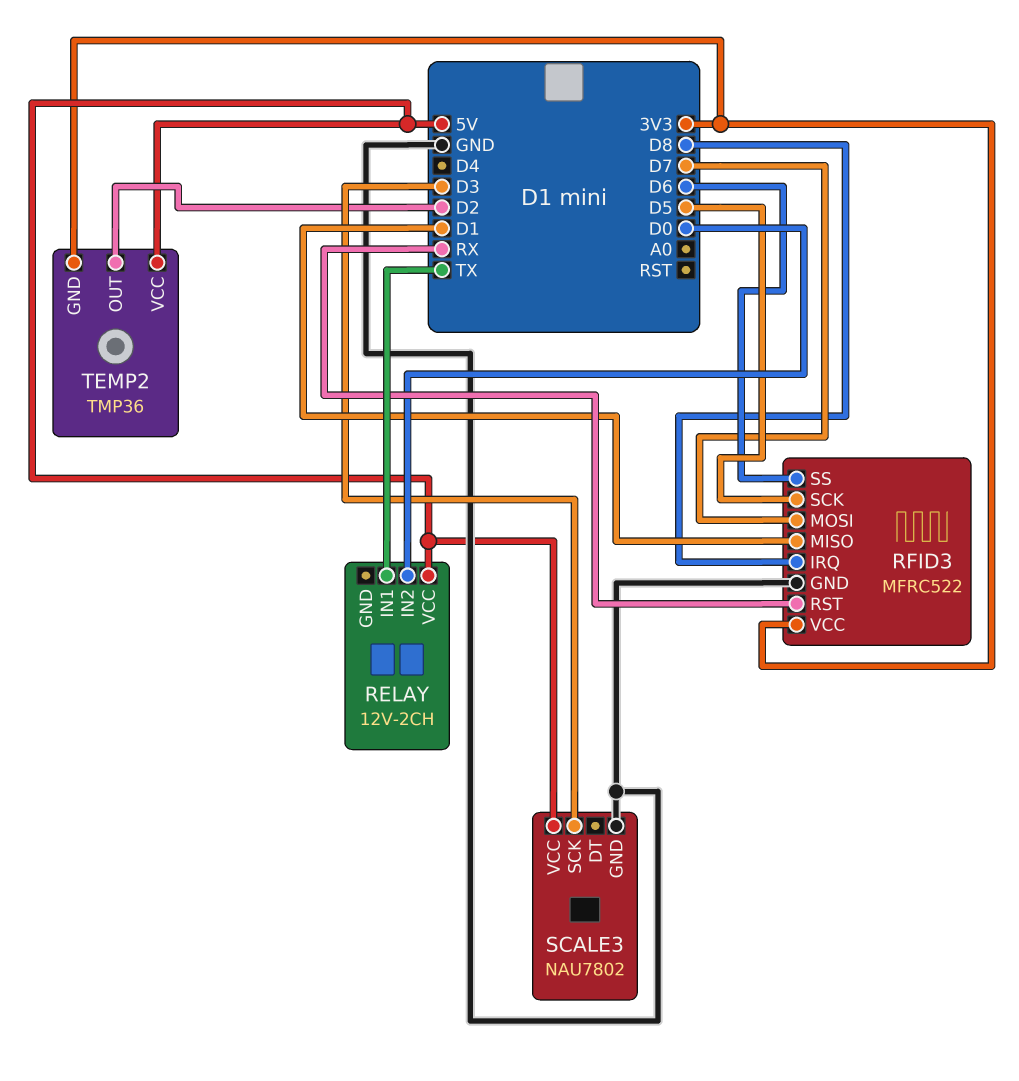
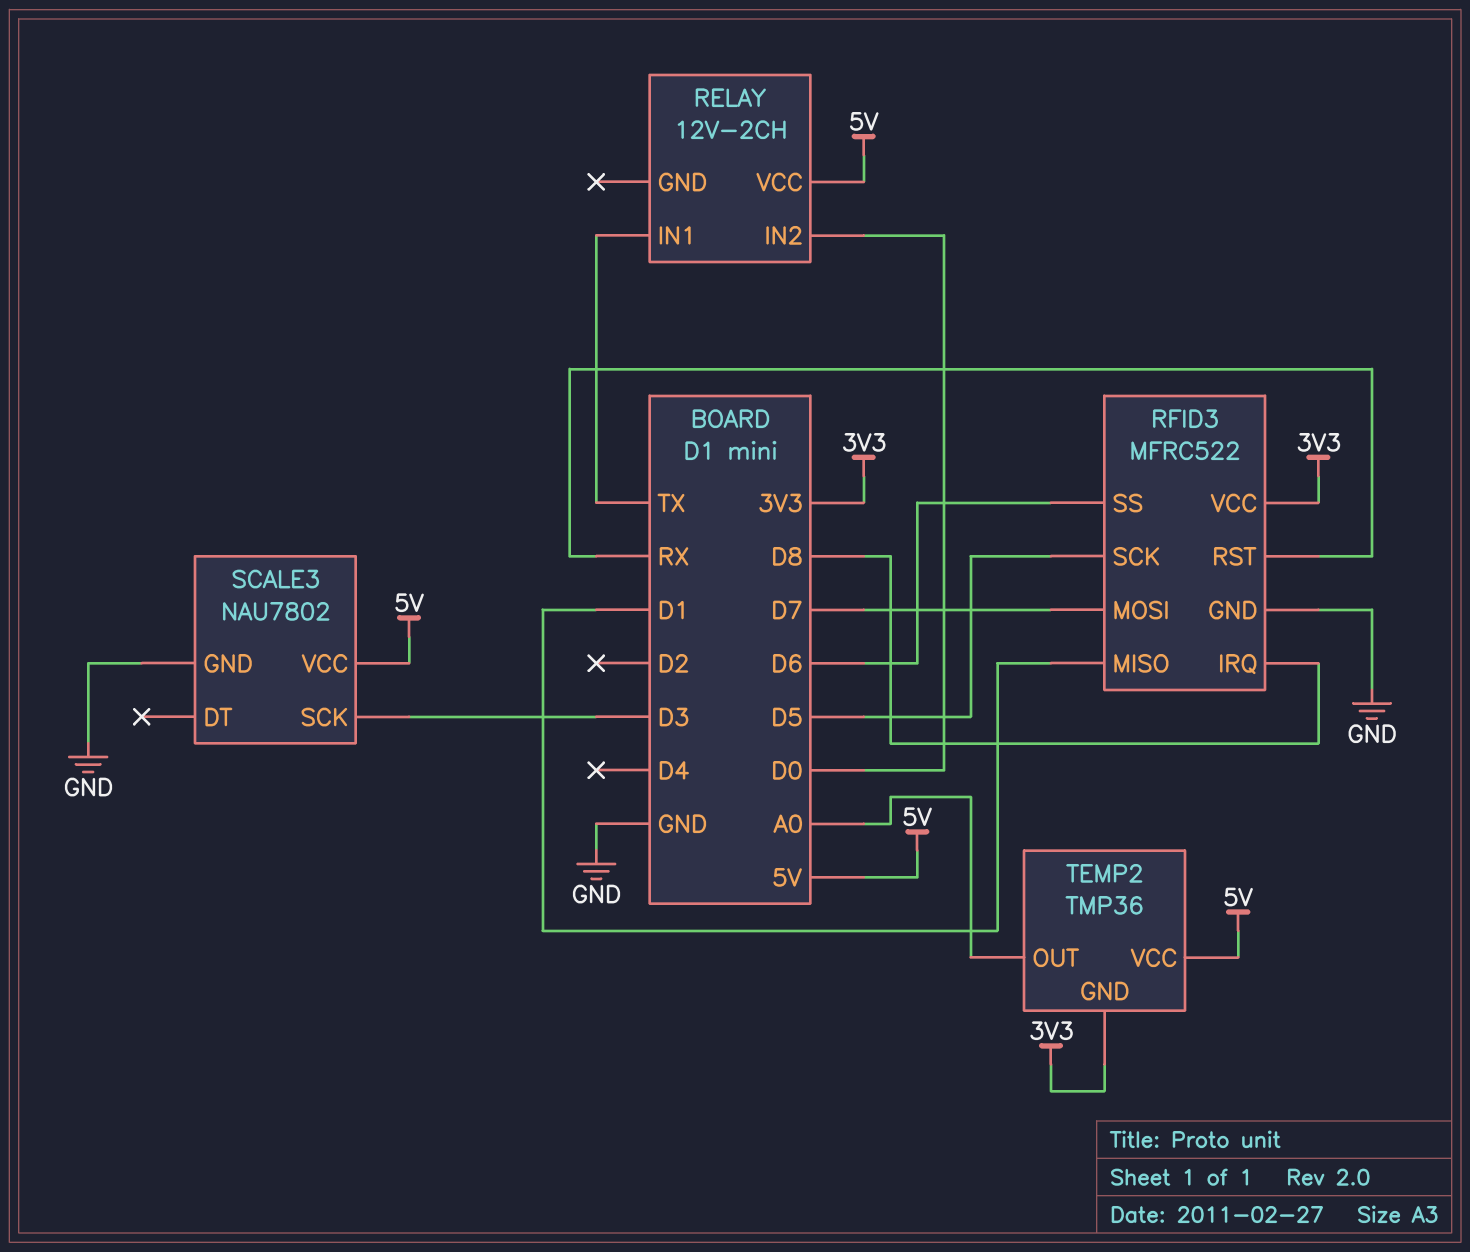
TEMP2 pin OUT: D2 -> A0

